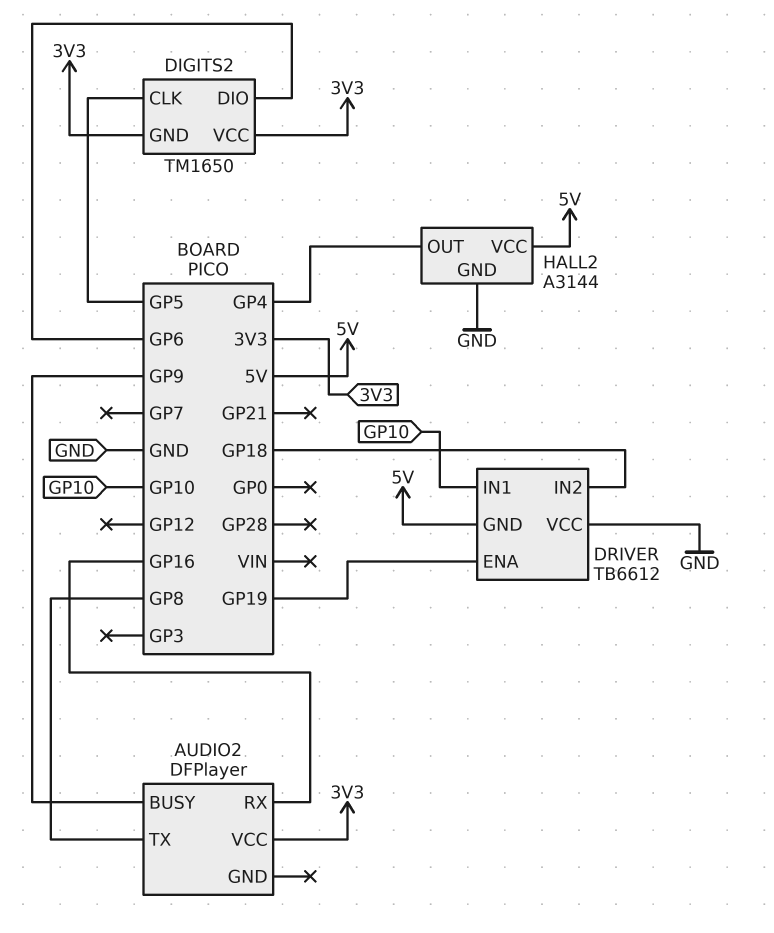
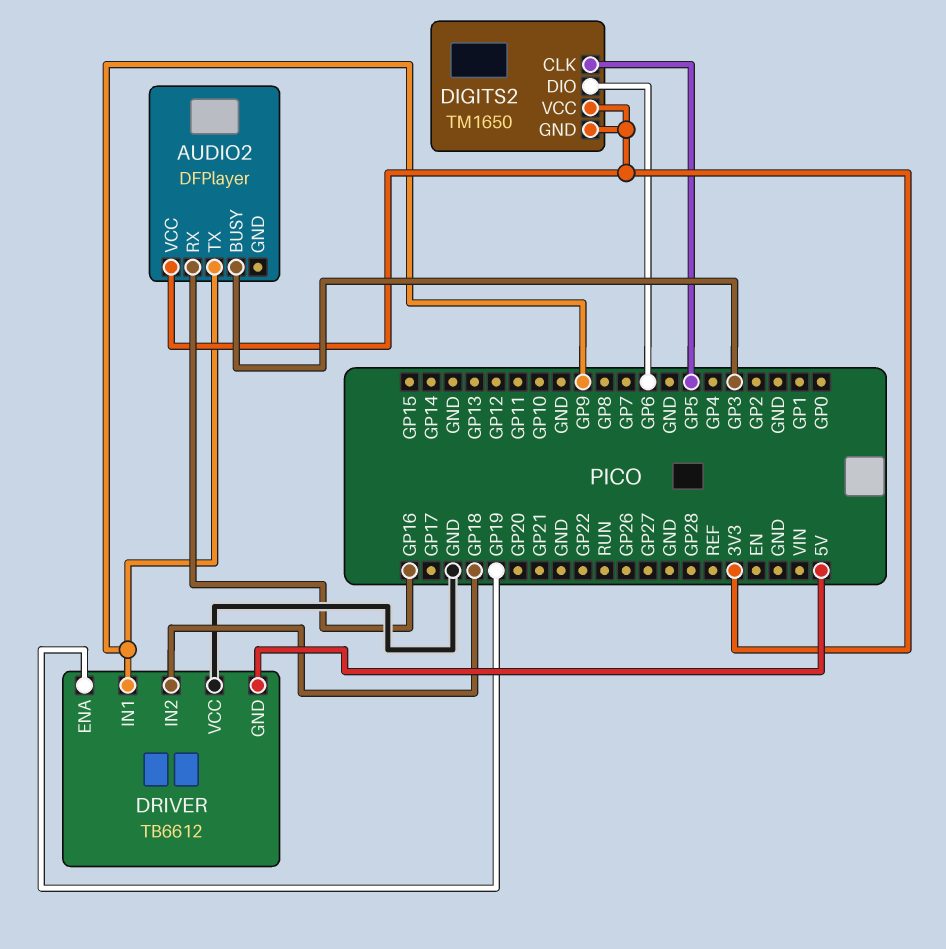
AUDIO2 pin BUSY: GP9 -> GP3
AUDIO2 pin TX: GP8 -> GP9
DRIVER pin IN1: GP10 -> GP9
HALL2: A3144 -> none
HALL2 pin GND: GND -> none
HALL2 pin OUT: GP4 -> none
HALL2 pin VCC: 5V -> none

